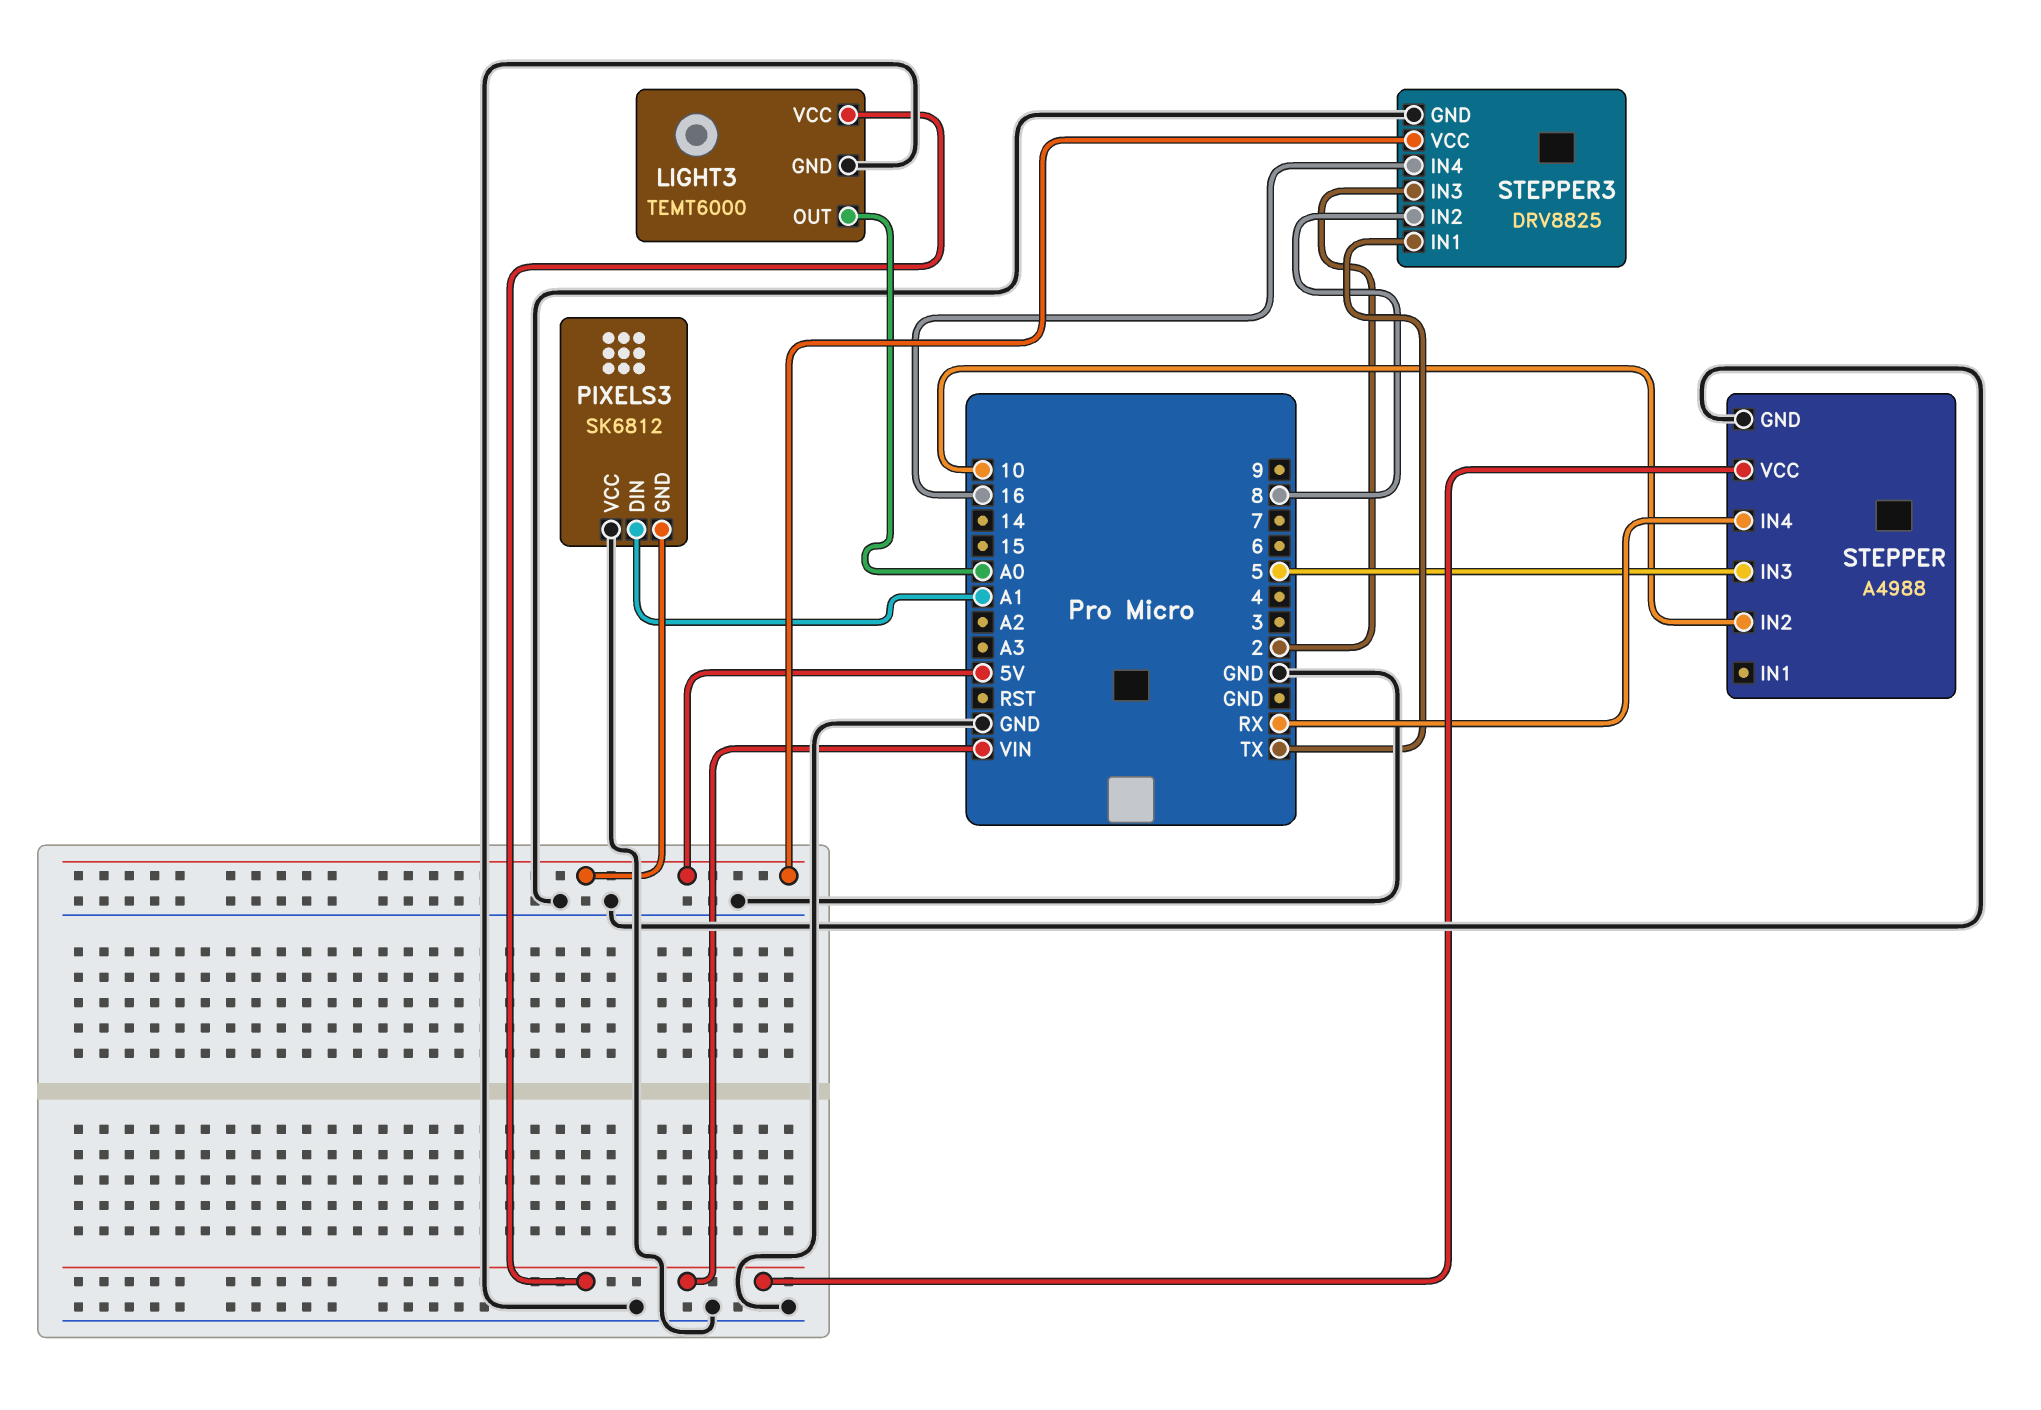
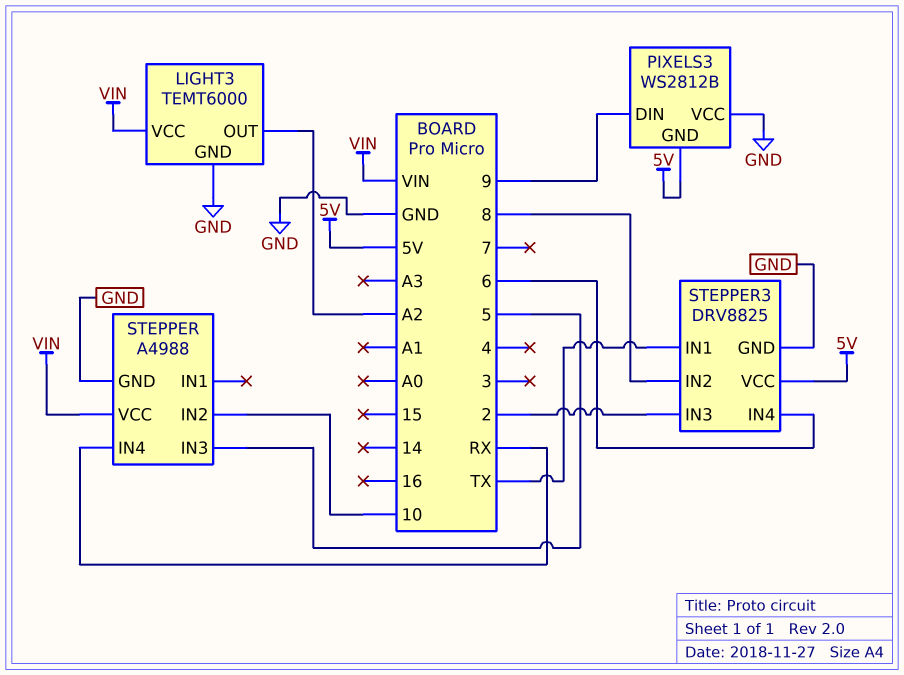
LIGHT3 pin OUT: A0 -> A2
PIXELS3: SK6812 -> WS2812B
PIXELS3 pin DIN: A1 -> 9
STEPPER3 pin IN4: 16 -> 6

